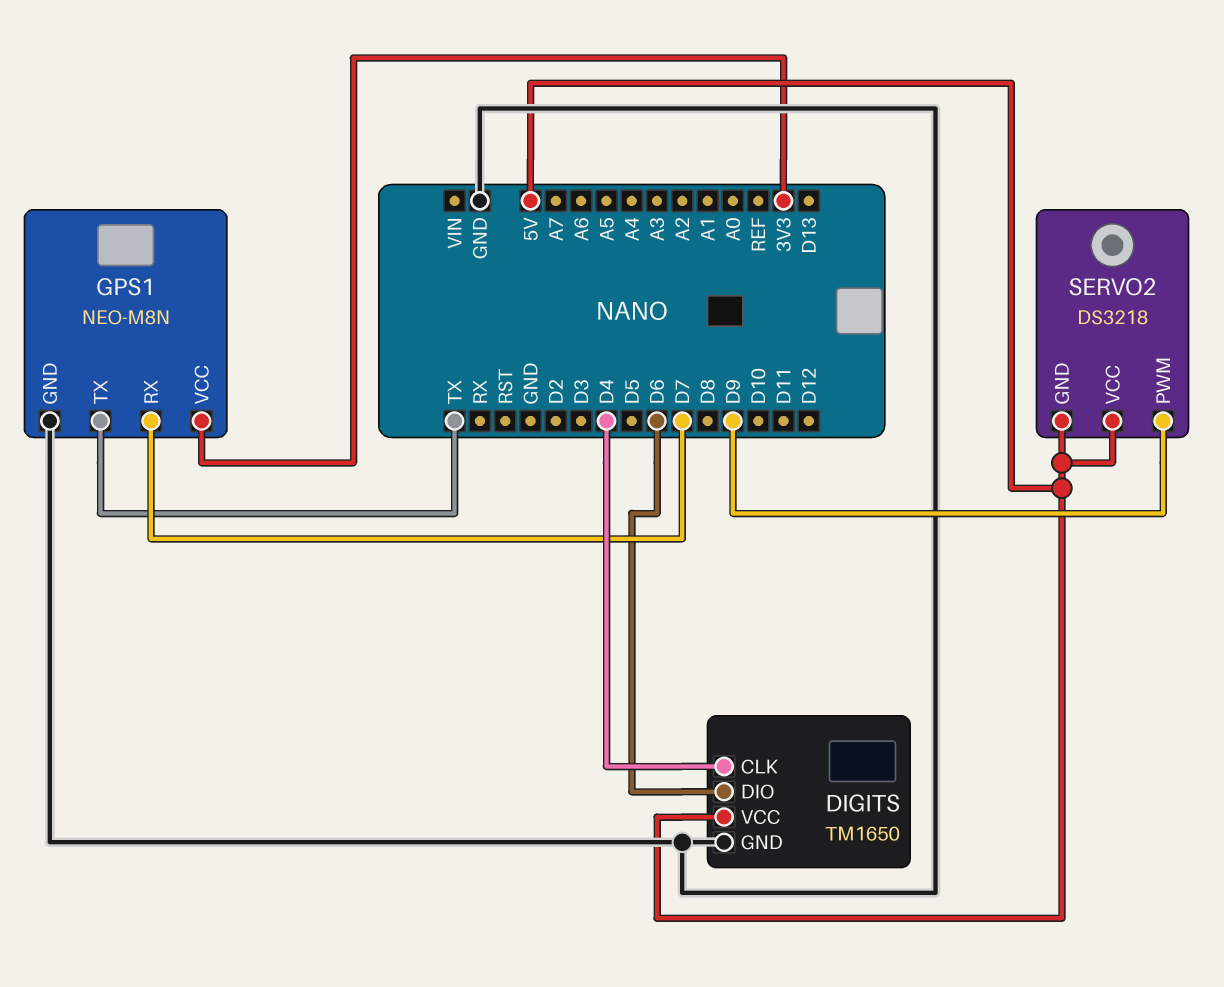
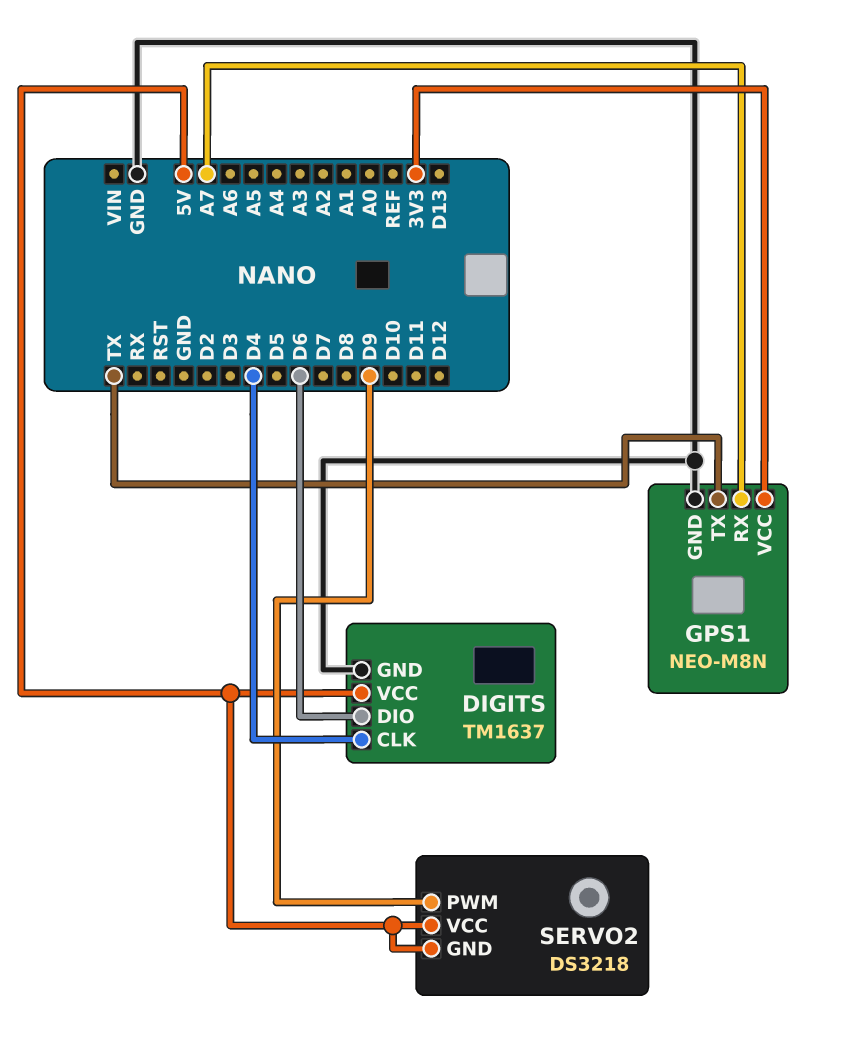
DIGITS: TM1650 -> TM1637
GPS1 pin RX: D7 -> A7

